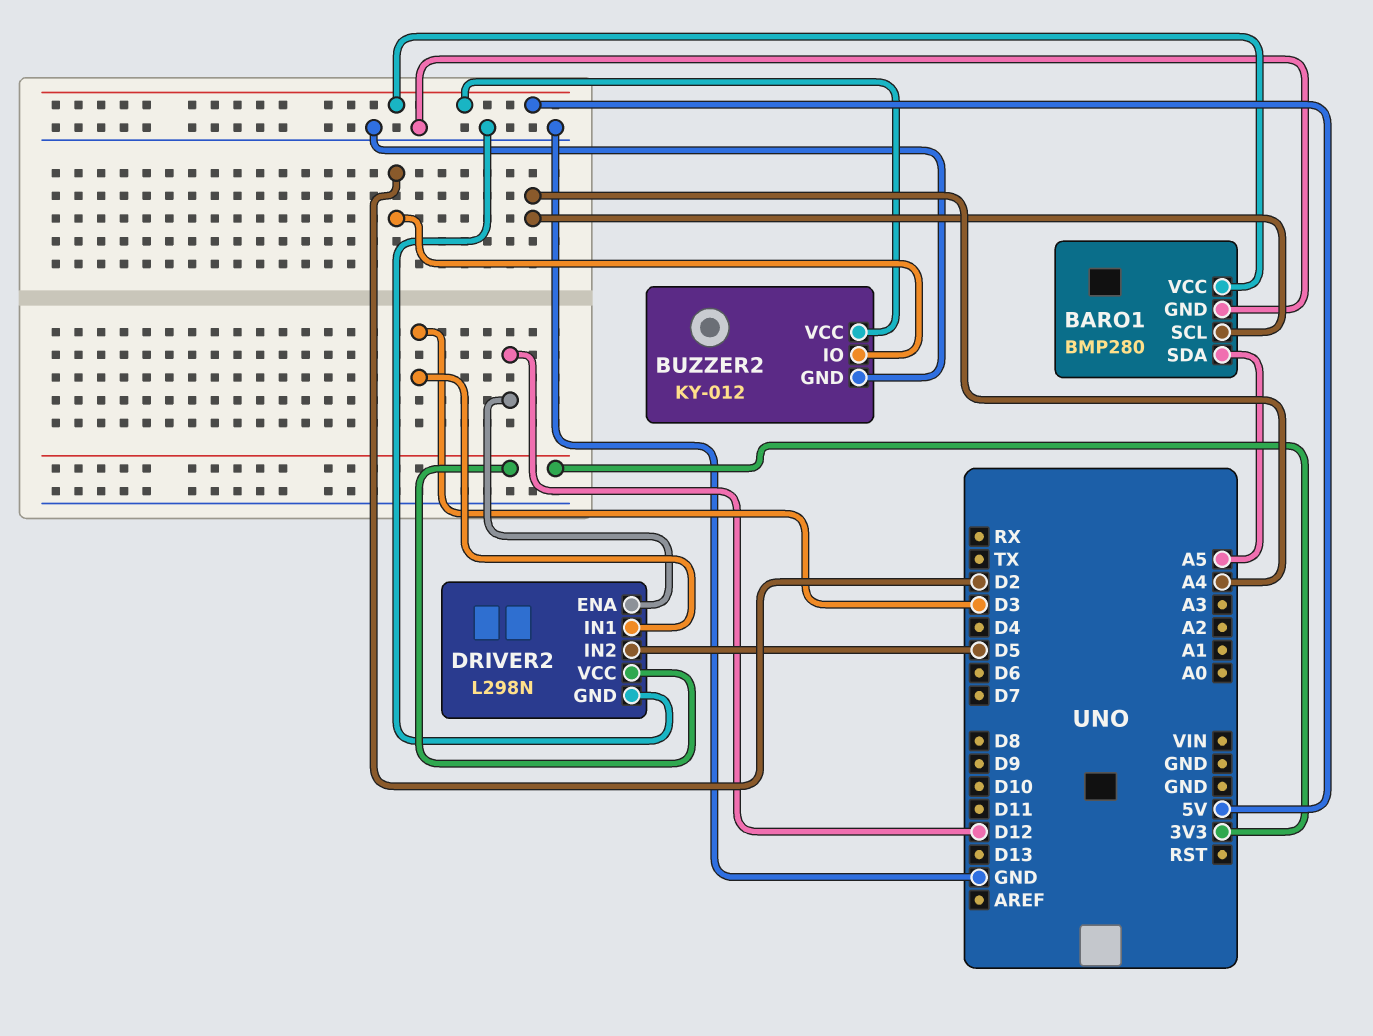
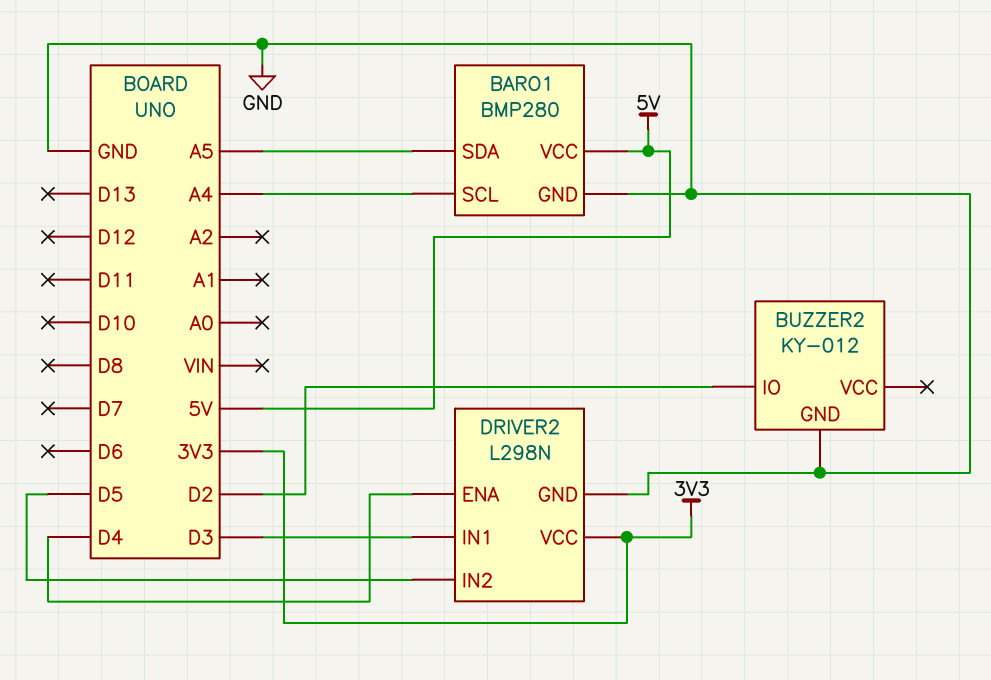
BUZZER2 pin VCC: 5V -> none
DRIVER2 pin ENA: D12 -> D4

